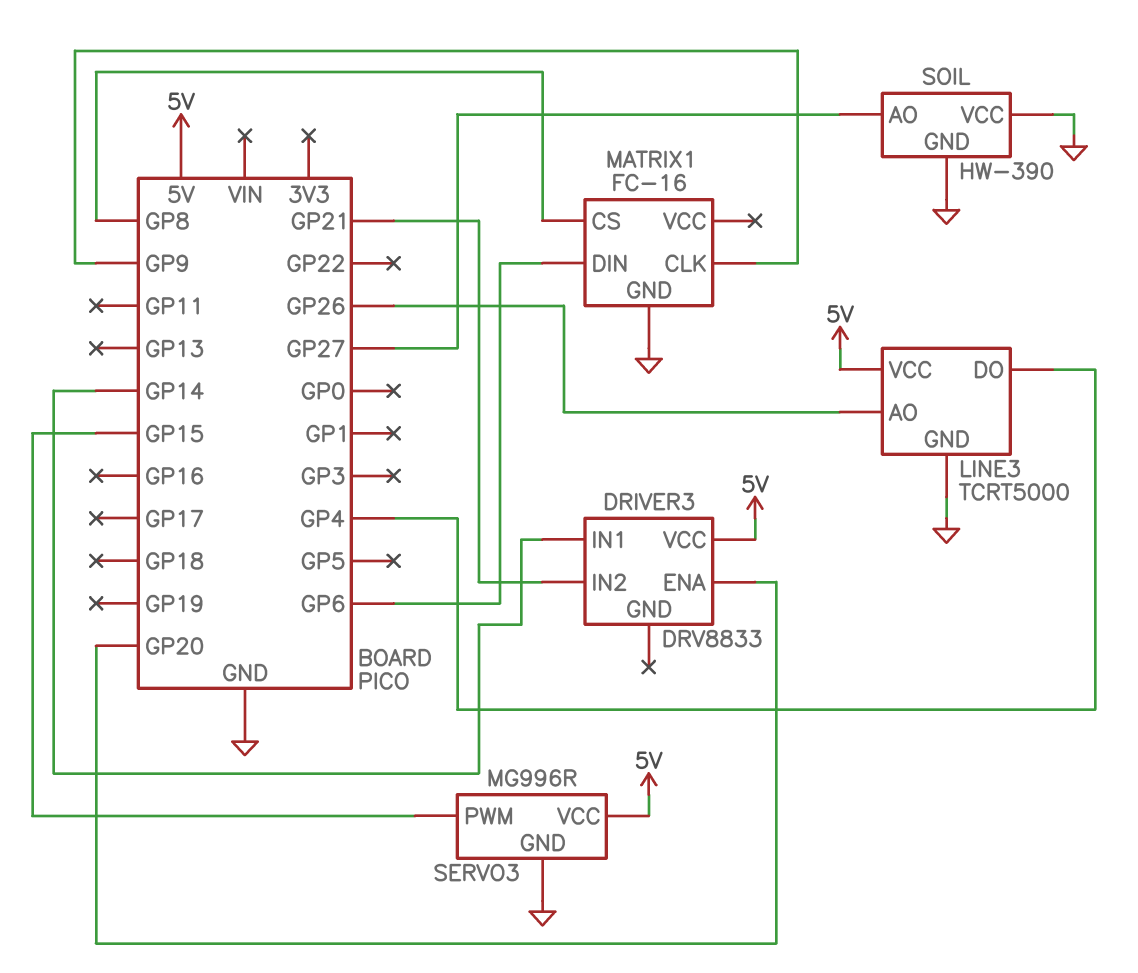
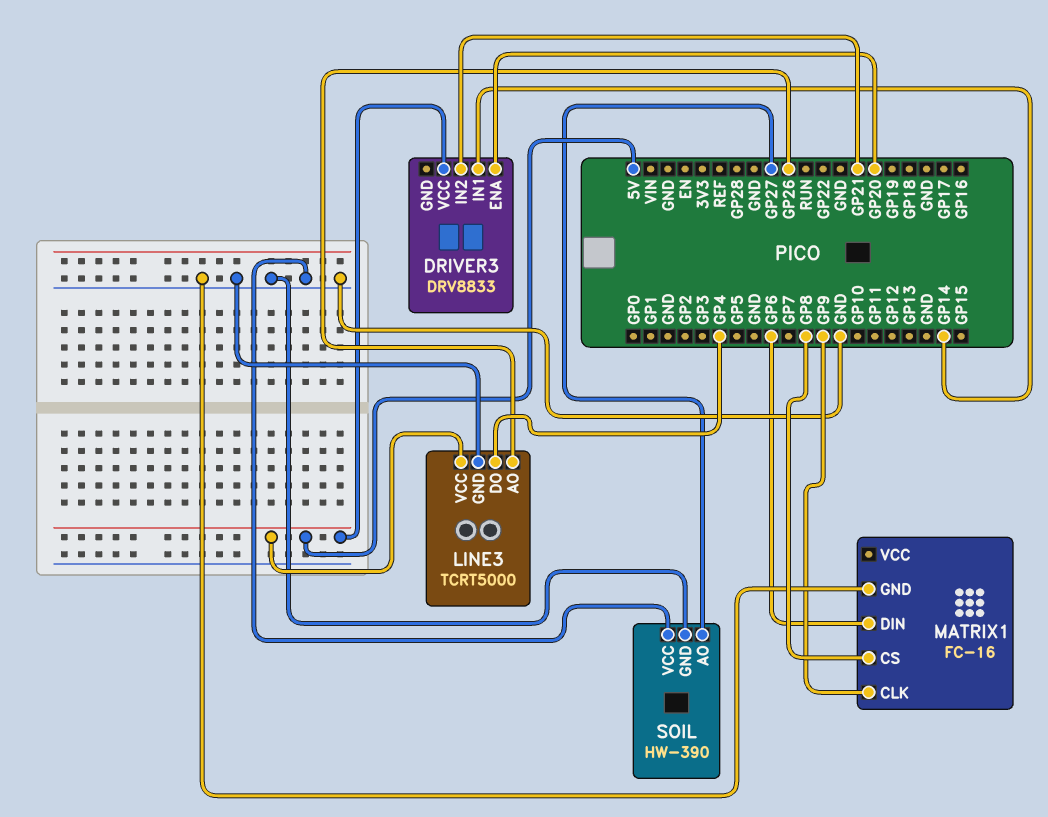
SERVO3: MG996R -> none
SERVO3 pin GND: GND -> none
SERVO3 pin PWM: GP15 -> none
SERVO3 pin VCC: 5V -> none

